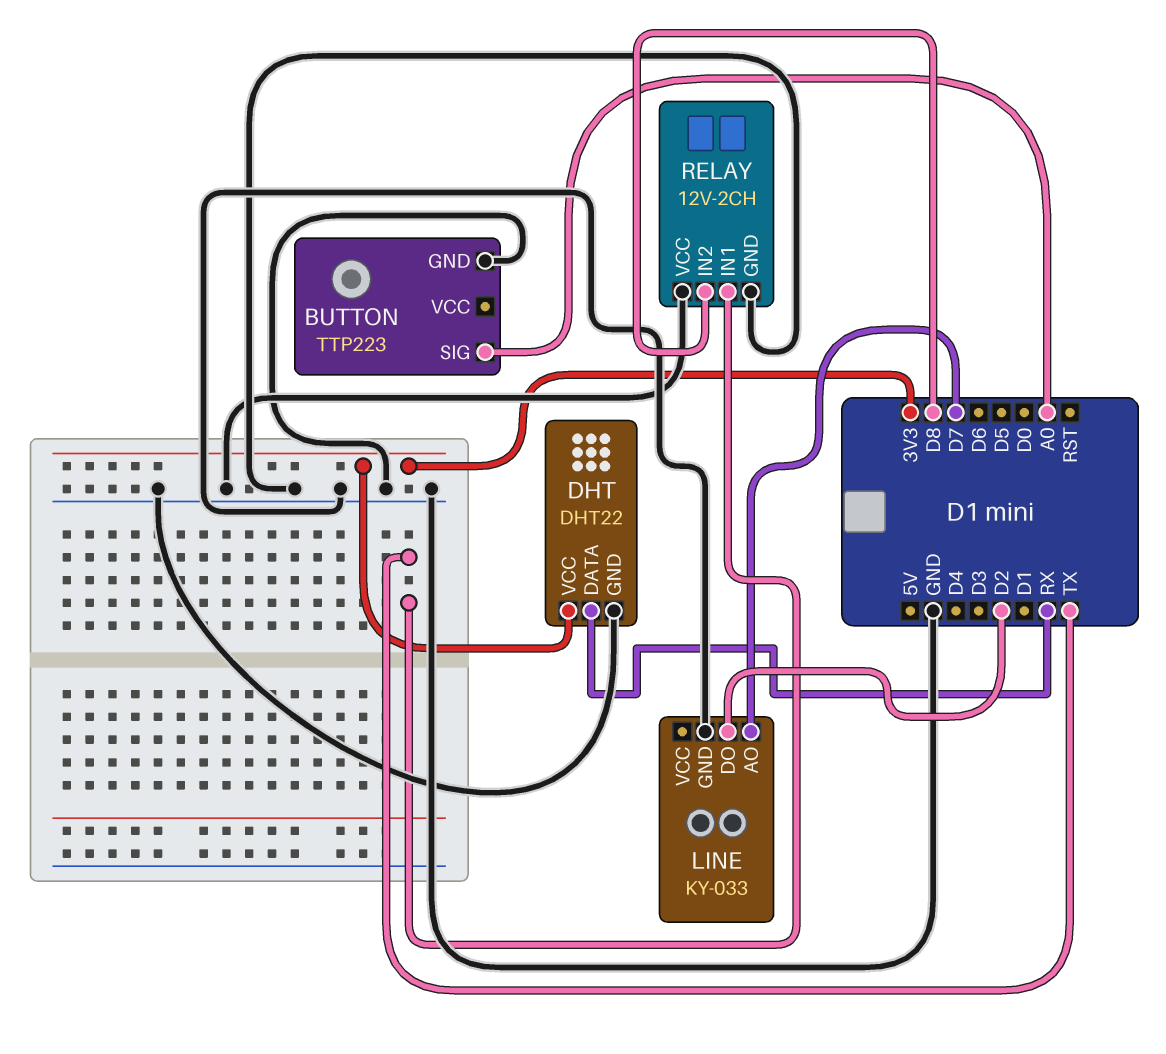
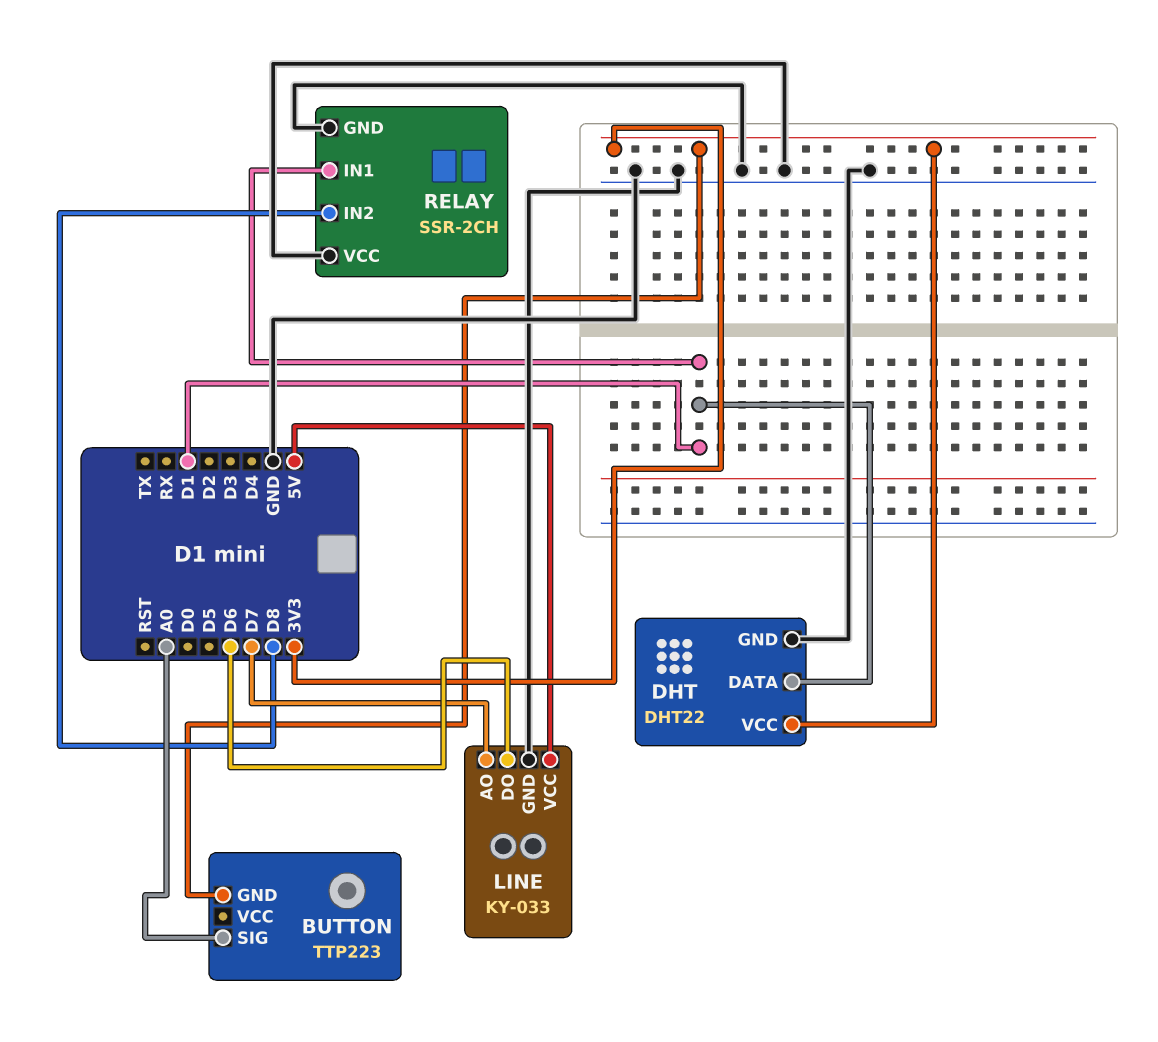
BUTTON pin GND: GND -> 3V3
DHT pin DATA: RX -> D1
LINE pin DO: D2 -> D6
LINE pin VCC: none -> 5V
RELAY: 12V-2CH -> SSR-2CH
RELAY pin IN1: TX -> D1

